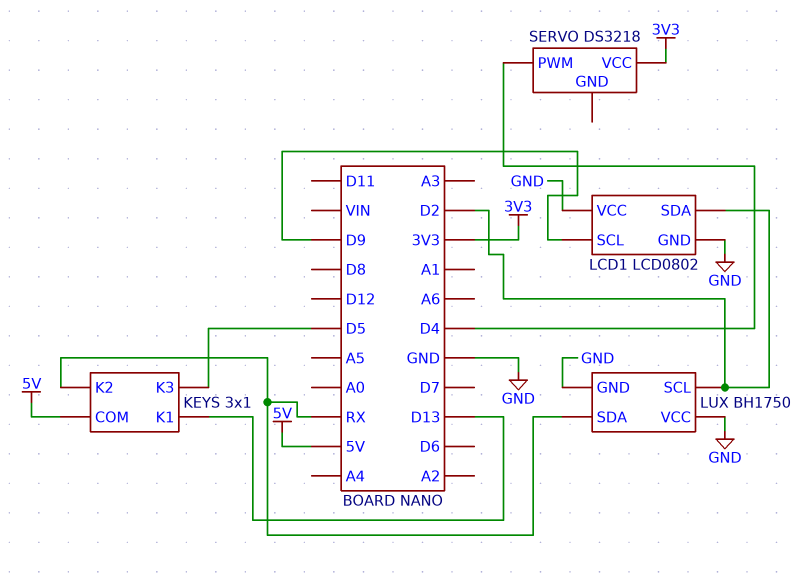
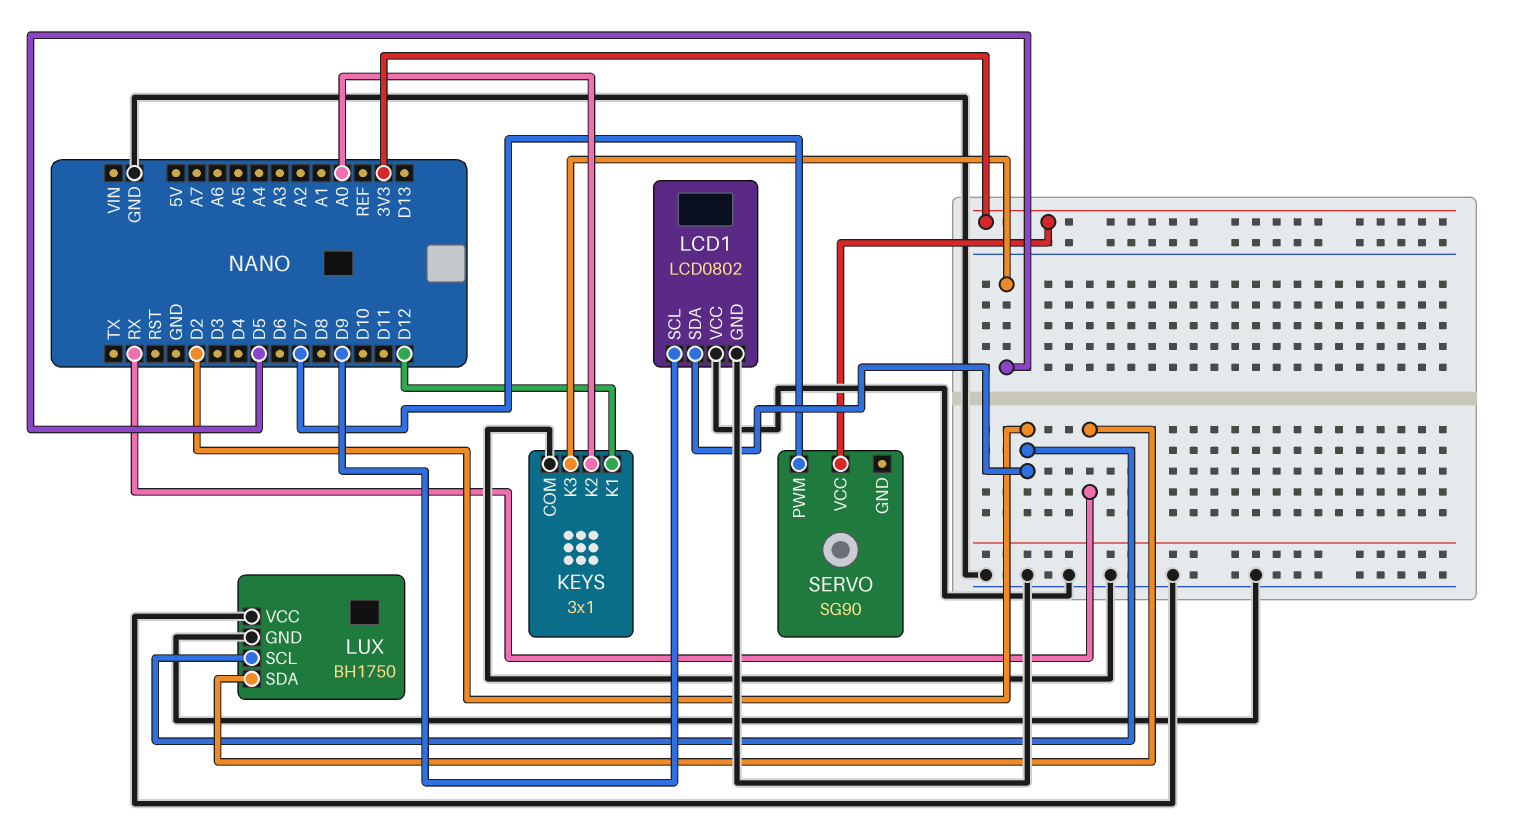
KEYS pin COM: 5V -> GND
KEYS pin K1: D13 -> D12
KEYS pin K2: RX -> A0
SERVO: DS3218 -> SG90
SERVO pin PWM: D4 -> D7

